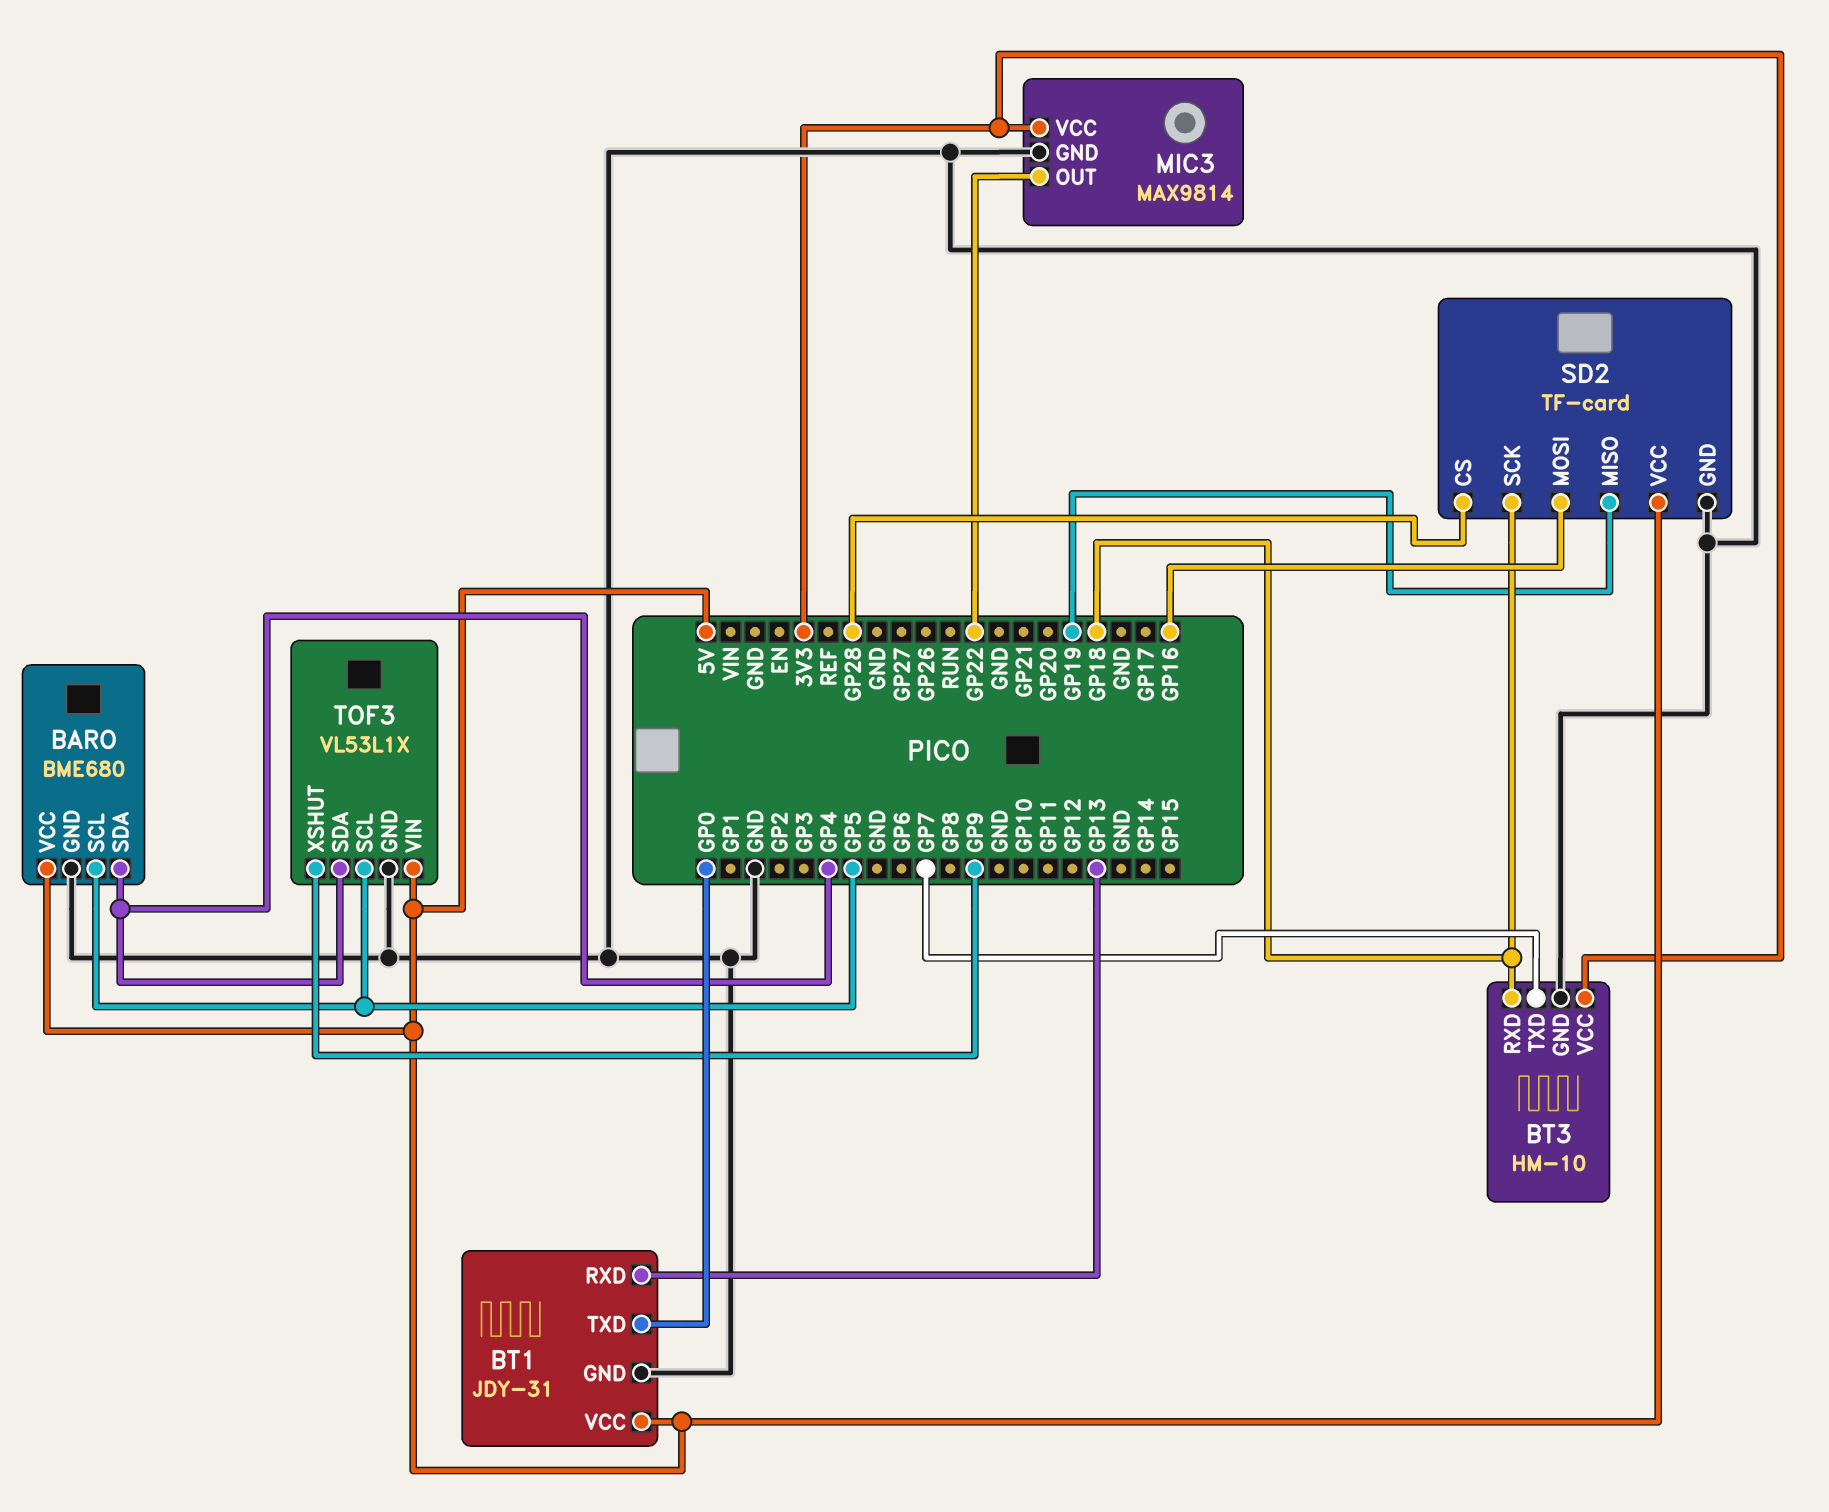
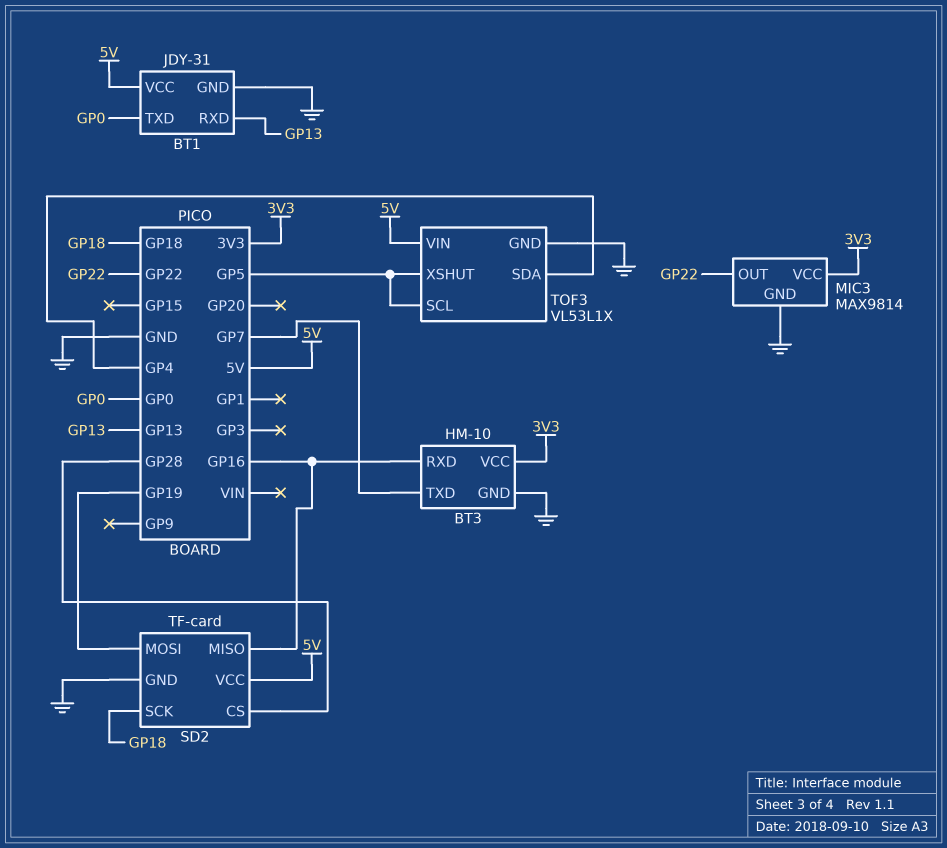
BARO: BME680 -> none
BARO pin GND: GND -> none
BARO pin SCL: GP5 -> none
BARO pin SDA: GP4 -> none
BARO pin VCC: 5V -> none
BT3 pin RXD: GP18 -> GP16
SD2 pin MISO: GP19 -> GP16
SD2 pin MOSI: GP16 -> GP19
TOF3 pin XSHUT: GP9 -> GP5

